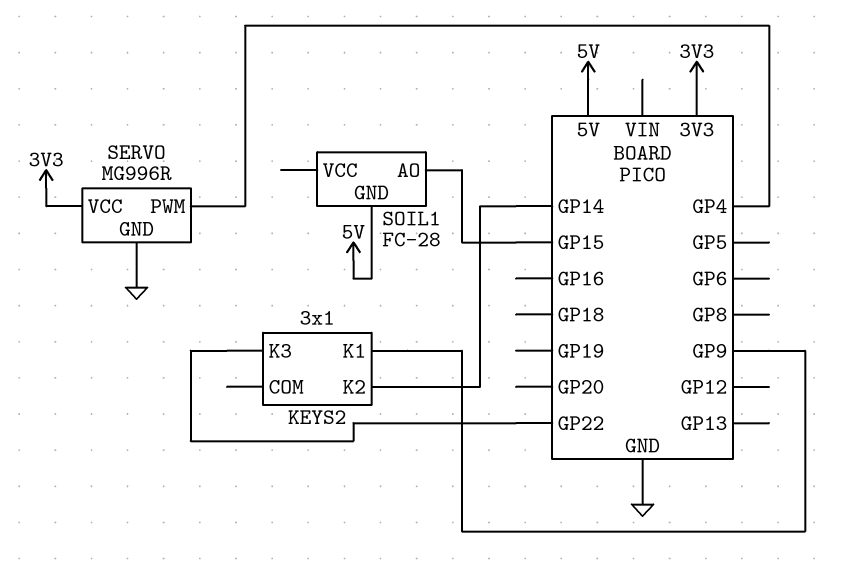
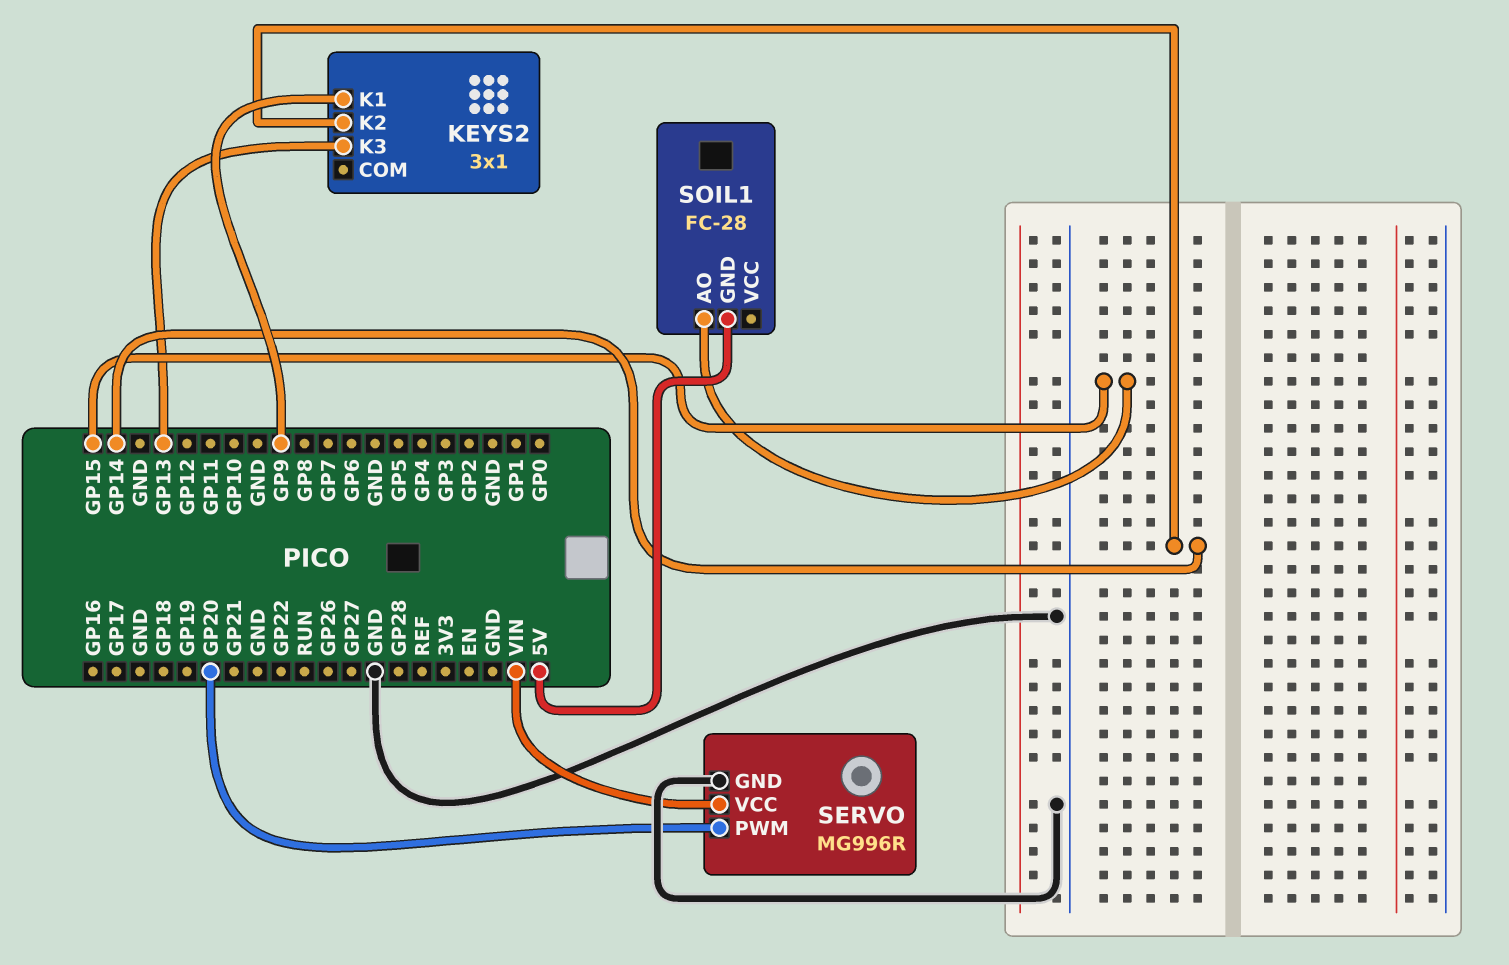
KEYS2 pin K3: GP22 -> GP13
SERVO pin PWM: GP4 -> GP20
SERVO pin VCC: 3V3 -> VIN

